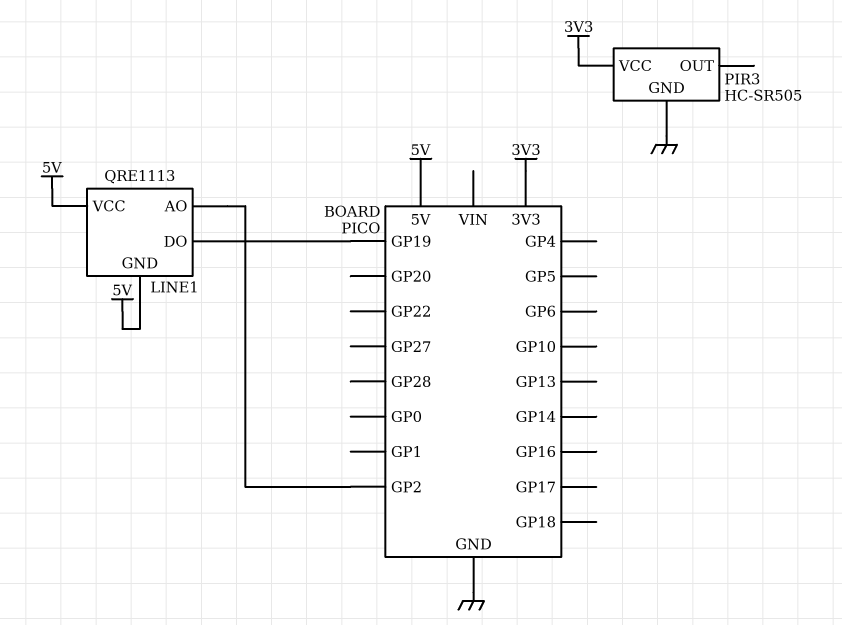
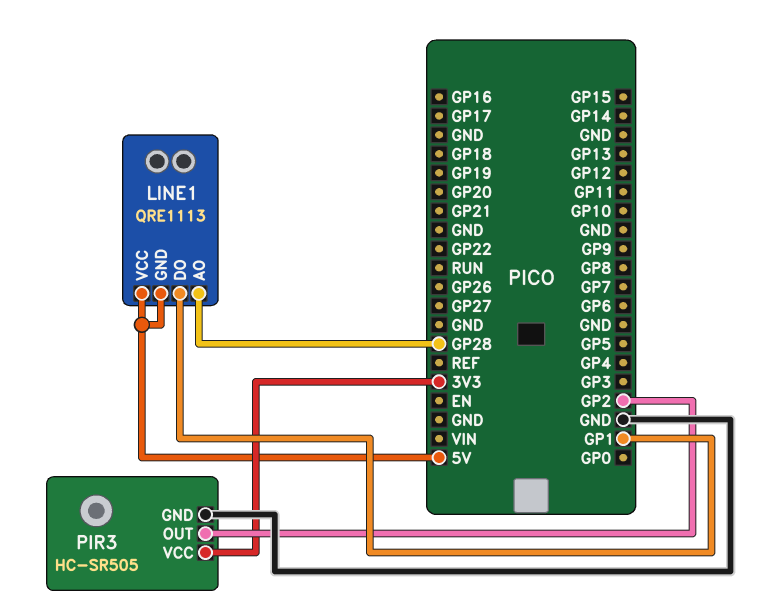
LINE1 pin AO: GP2 -> GP28
LINE1 pin DO: GP19 -> GP1
PIR3 pin OUT: none -> GP2

